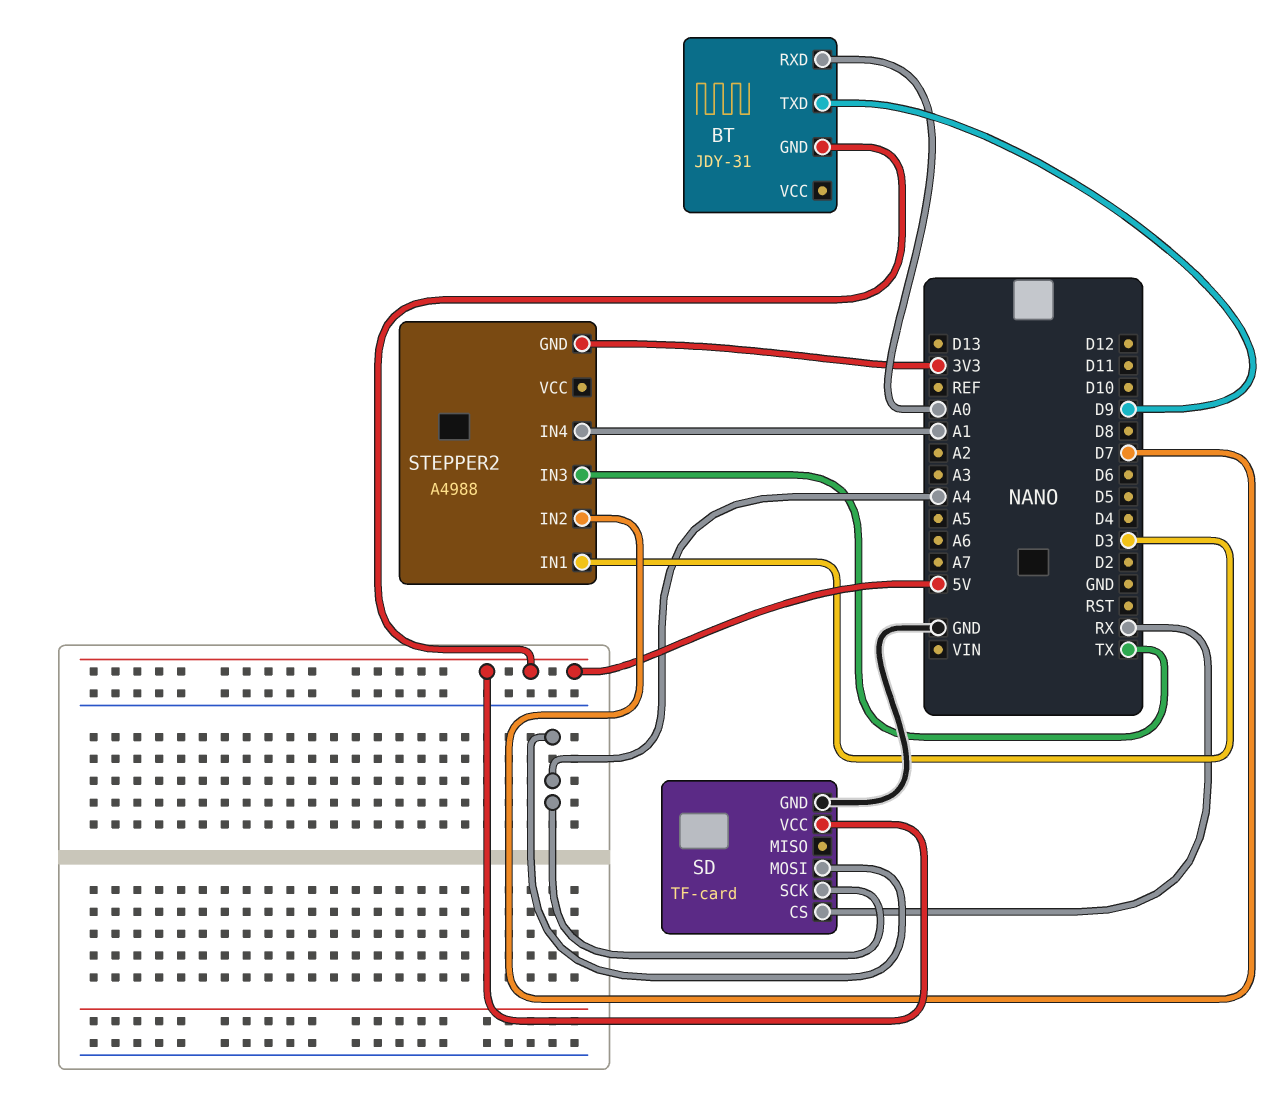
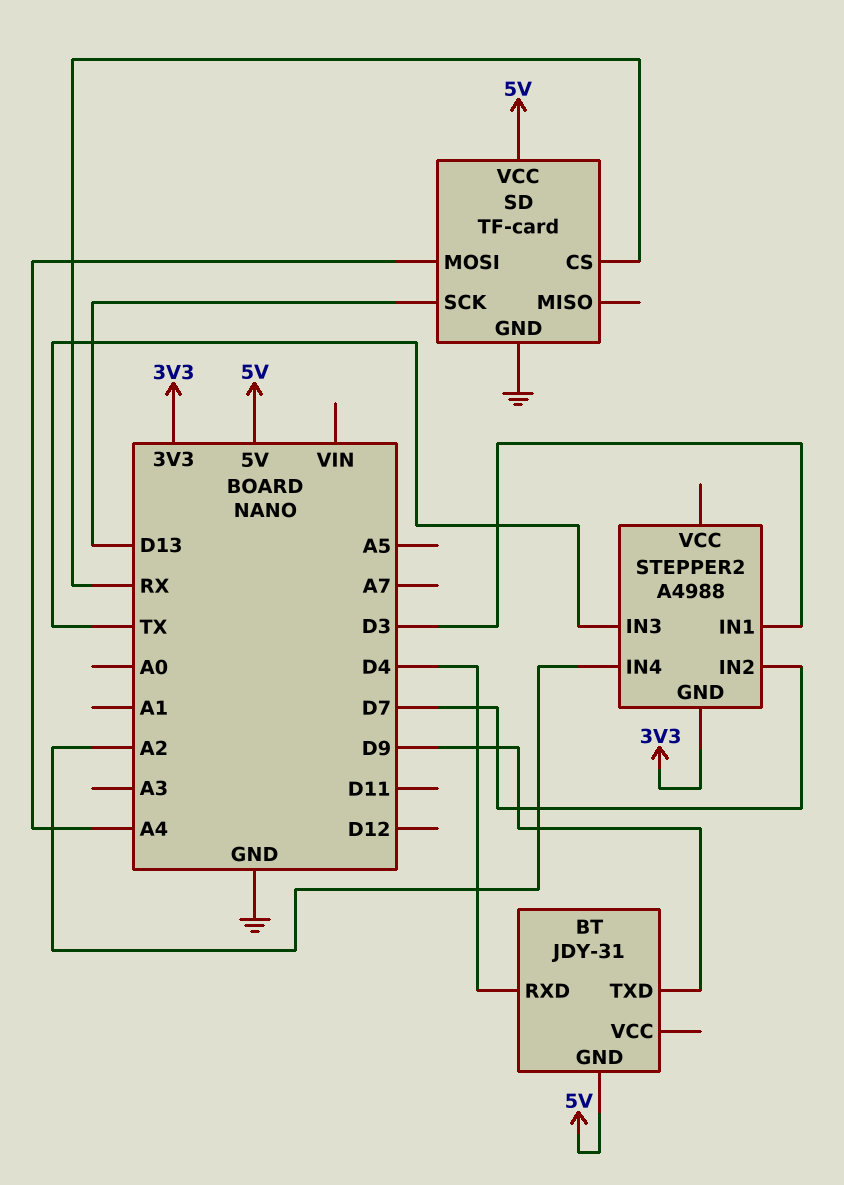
BT pin RXD: A0 -> D4
SD pin SCK: A4 -> D13
STEPPER2 pin IN4: A1 -> A2

